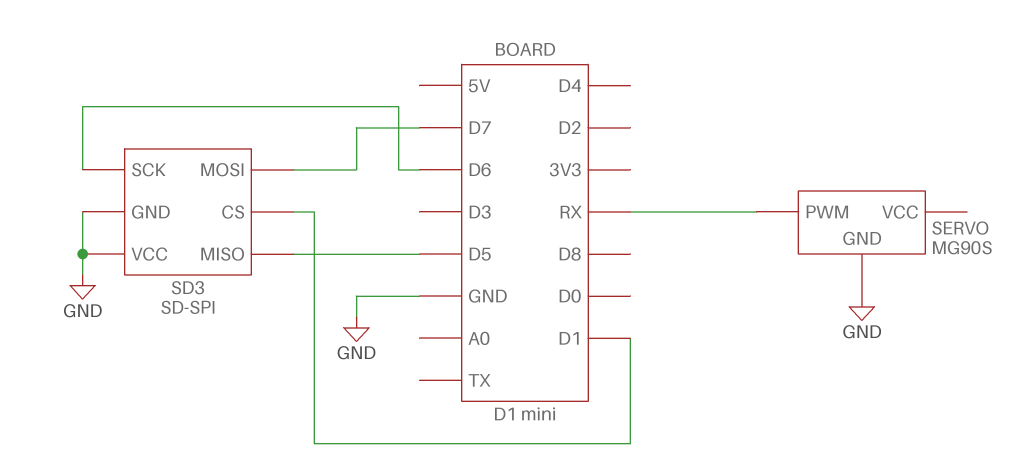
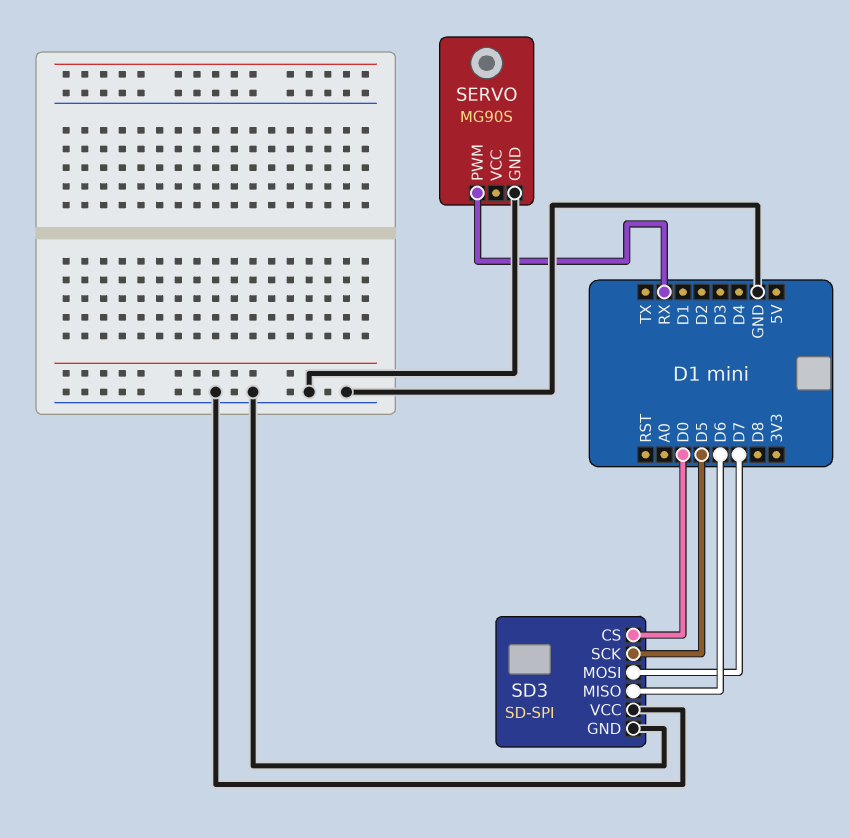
SD3 pin CS: D1 -> D0
SD3 pin MISO: D5 -> D6
SD3 pin SCK: D6 -> D5

